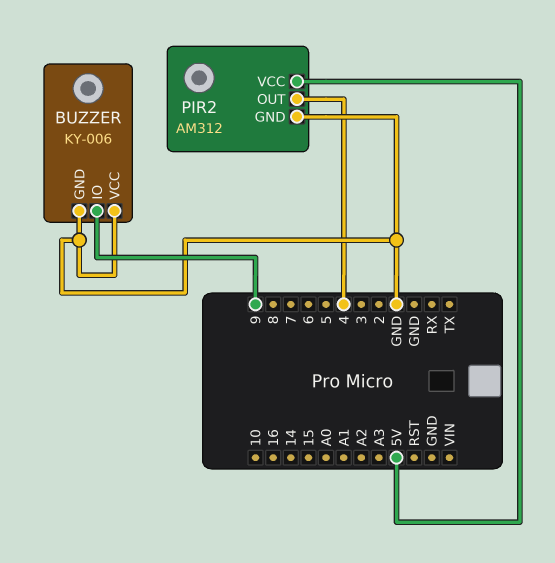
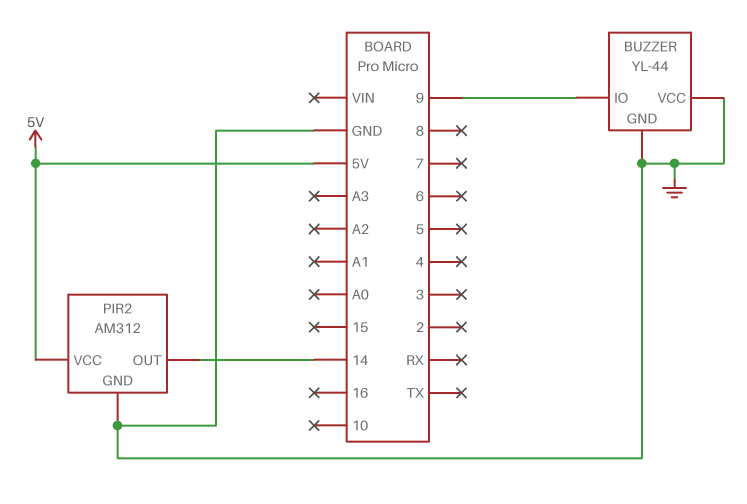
BUZZER: KY-006 -> YL-44
PIR2 pin OUT: 4 -> 14

